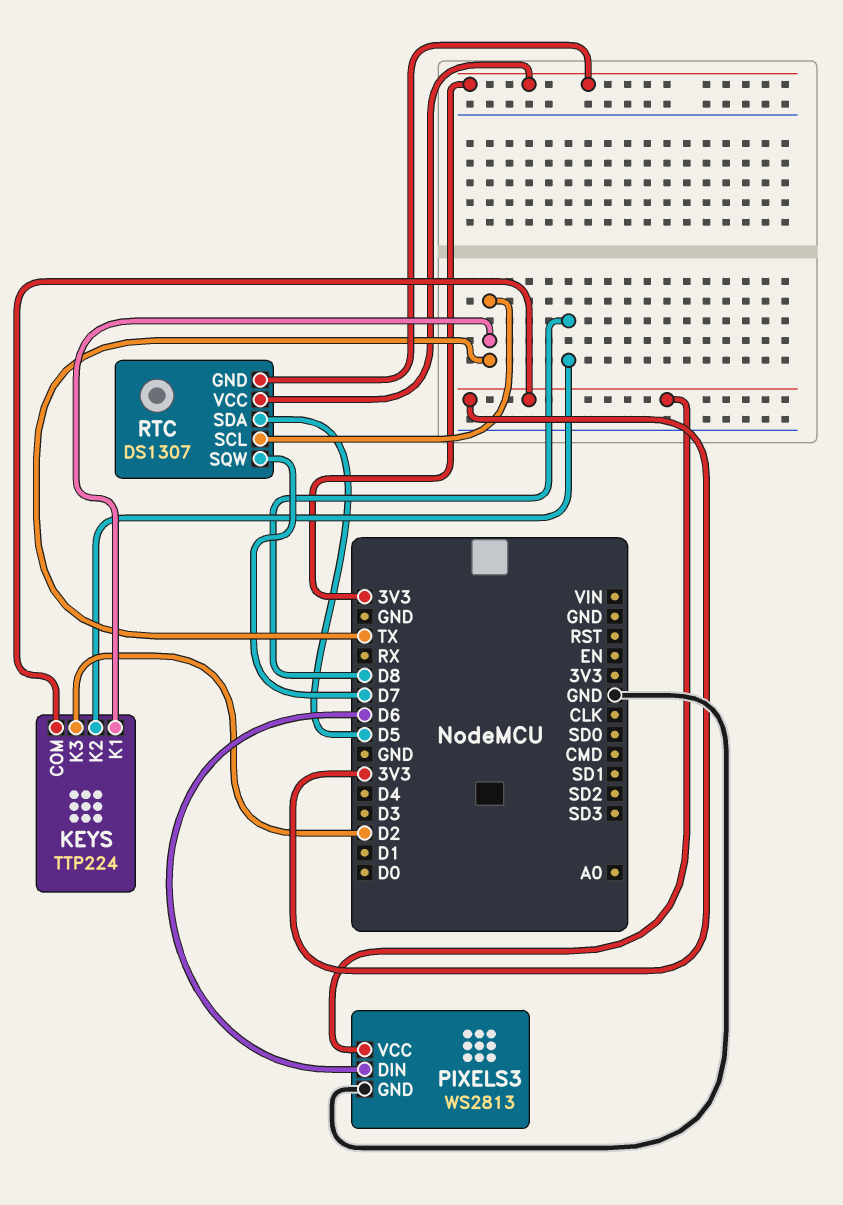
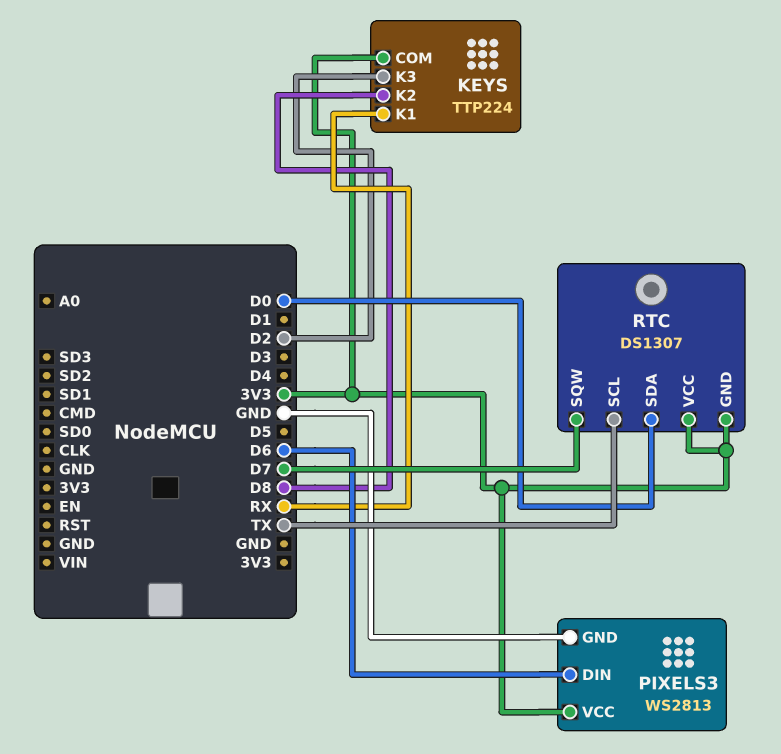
KEYS pin K1: TX -> RX
RTC pin SDA: D5 -> D0

